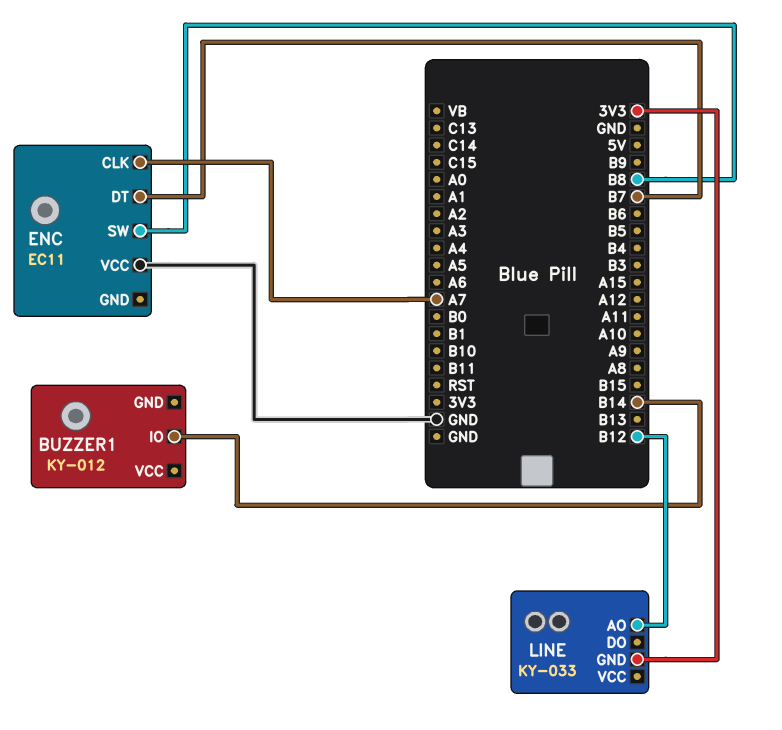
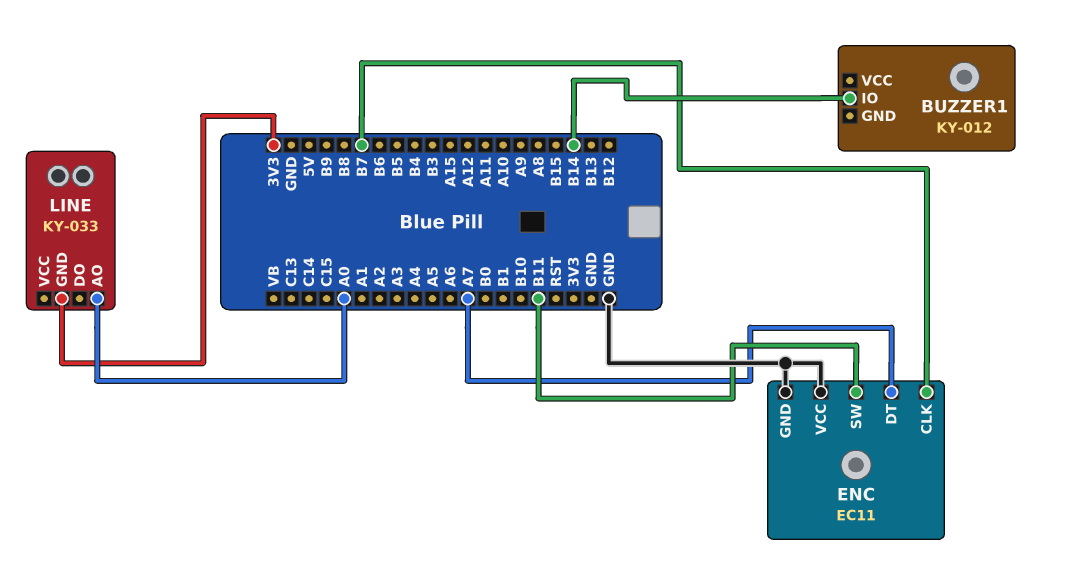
ENC pin CLK: A7 -> B7
ENC pin DT: B7 -> A7
ENC pin GND: none -> GND
ENC pin SW: B8 -> B11
LINE pin AO: B12 -> A0

